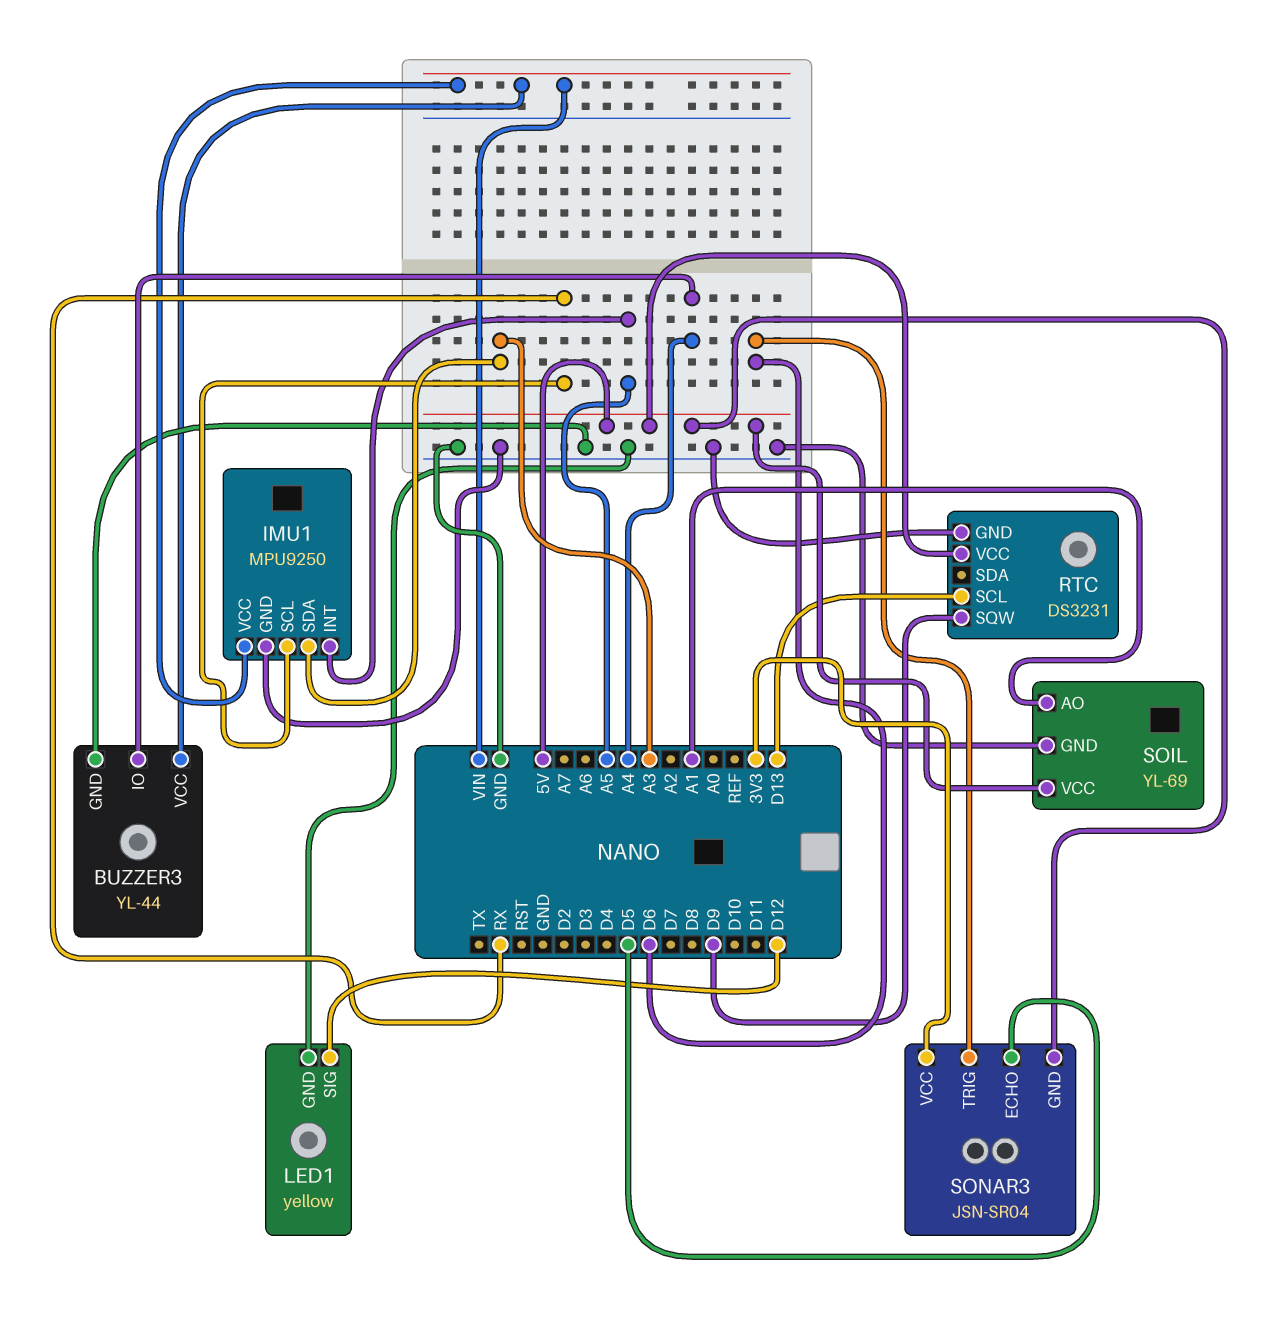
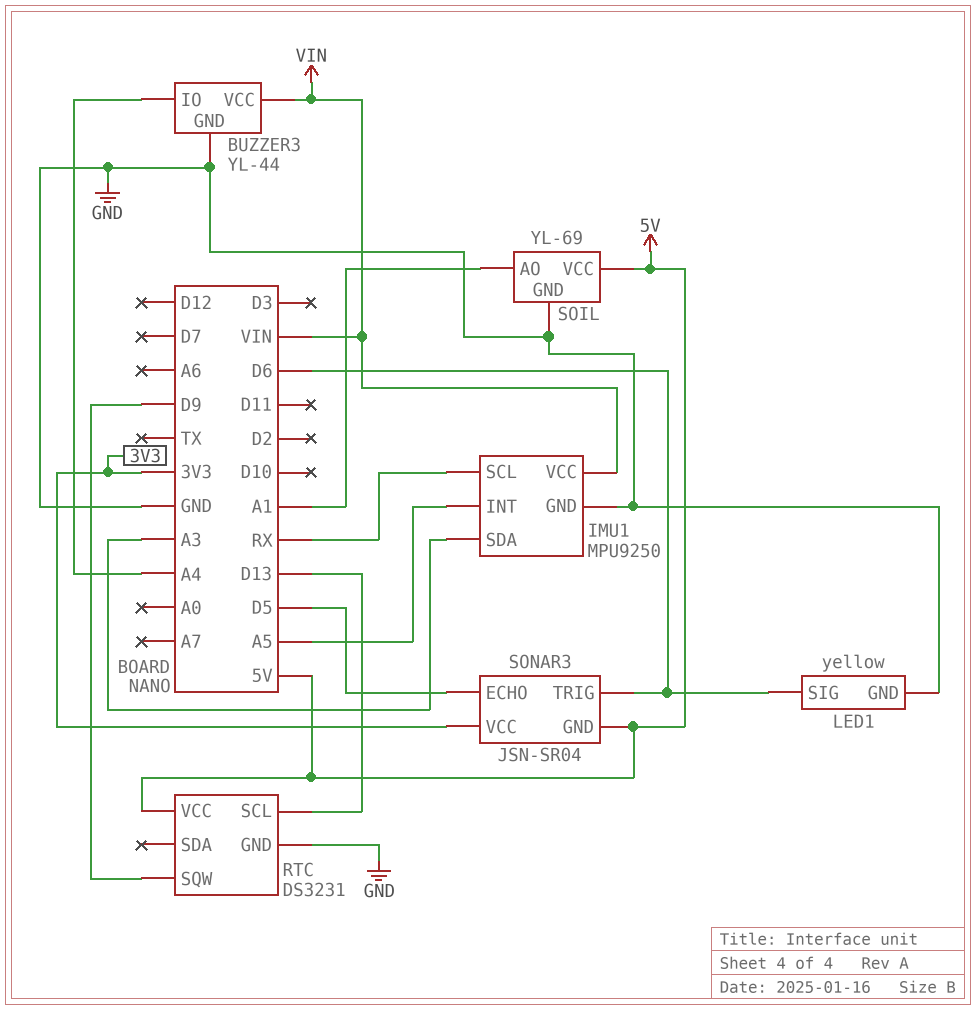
LED1 pin SIG: D12 -> D6

